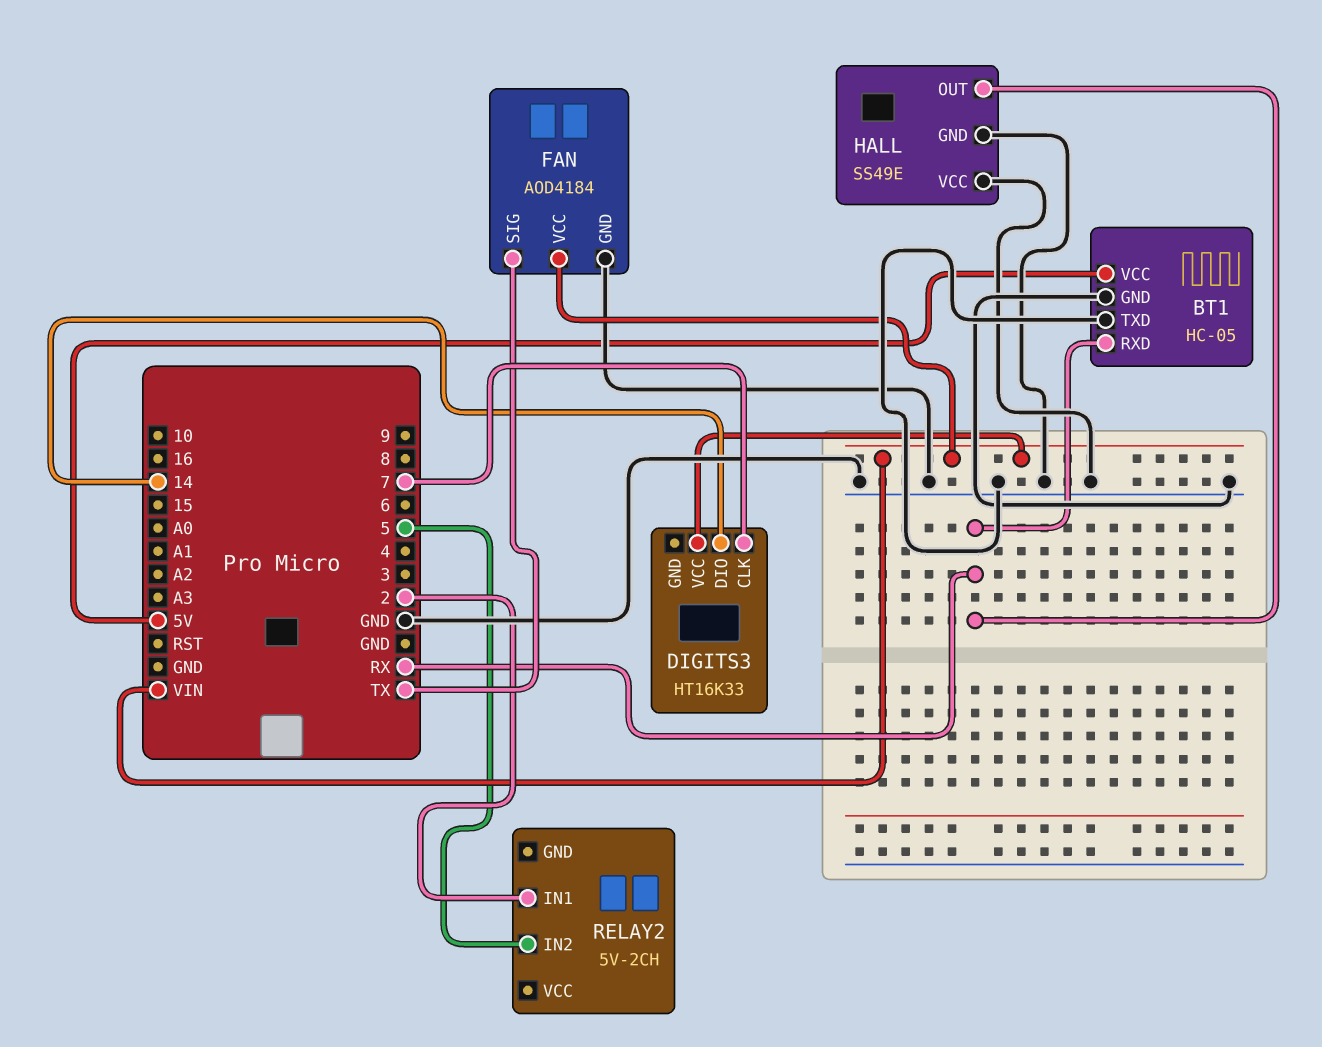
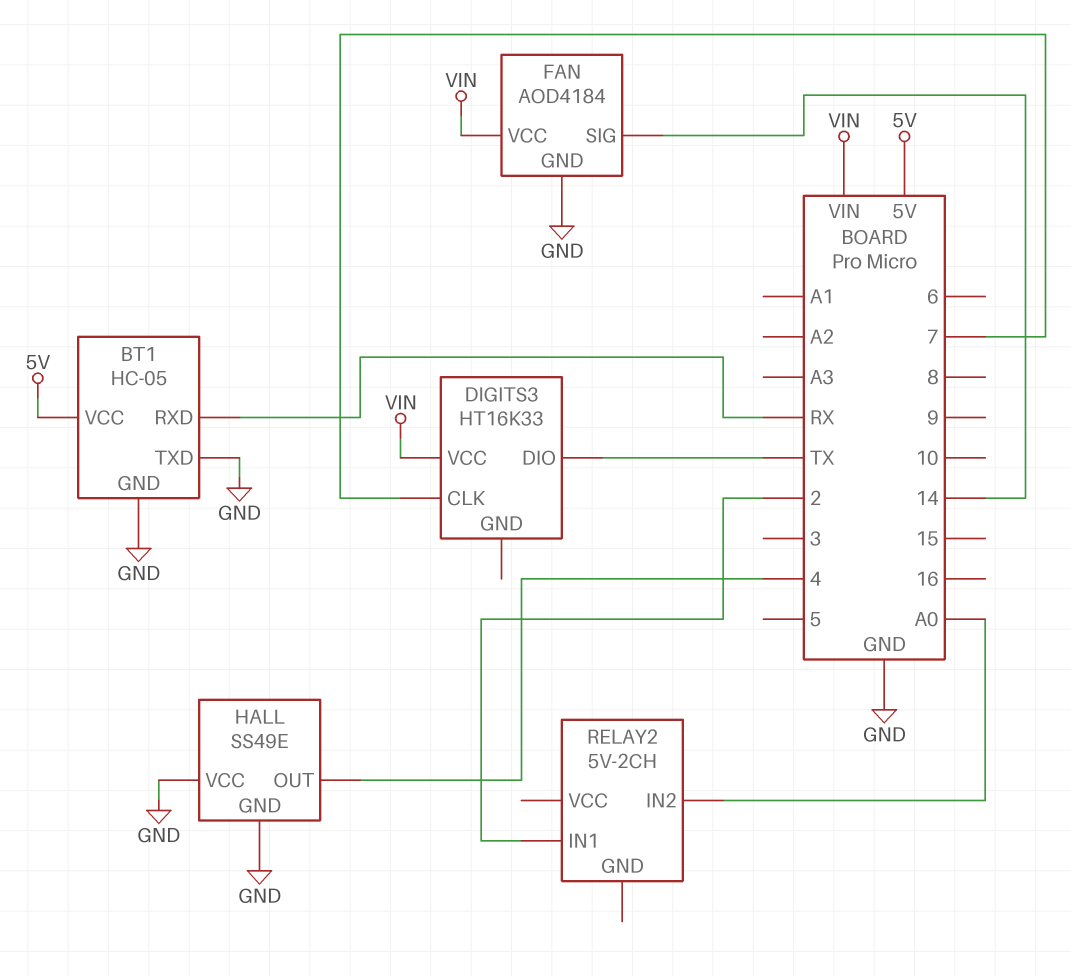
DIGITS3 pin DIO: 14 -> TX
FAN pin SIG: TX -> 14
HALL pin OUT: RX -> 4
RELAY2 pin IN2: 5 -> A0

